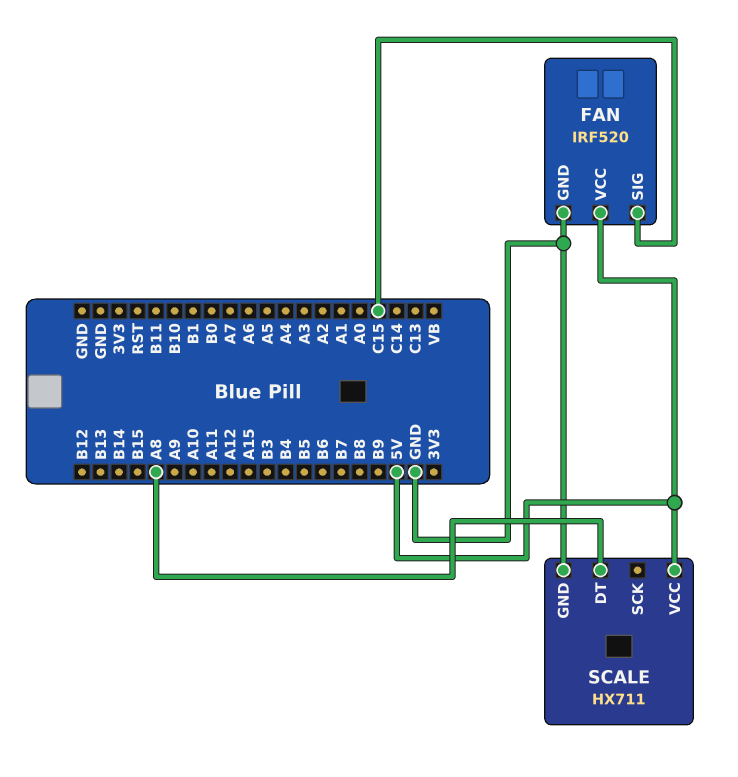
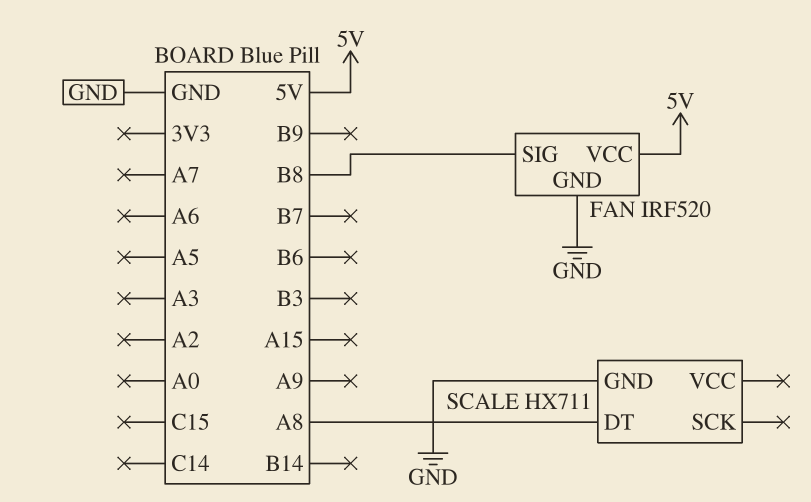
FAN pin SIG: C15 -> B8
SCALE pin VCC: 5V -> none

